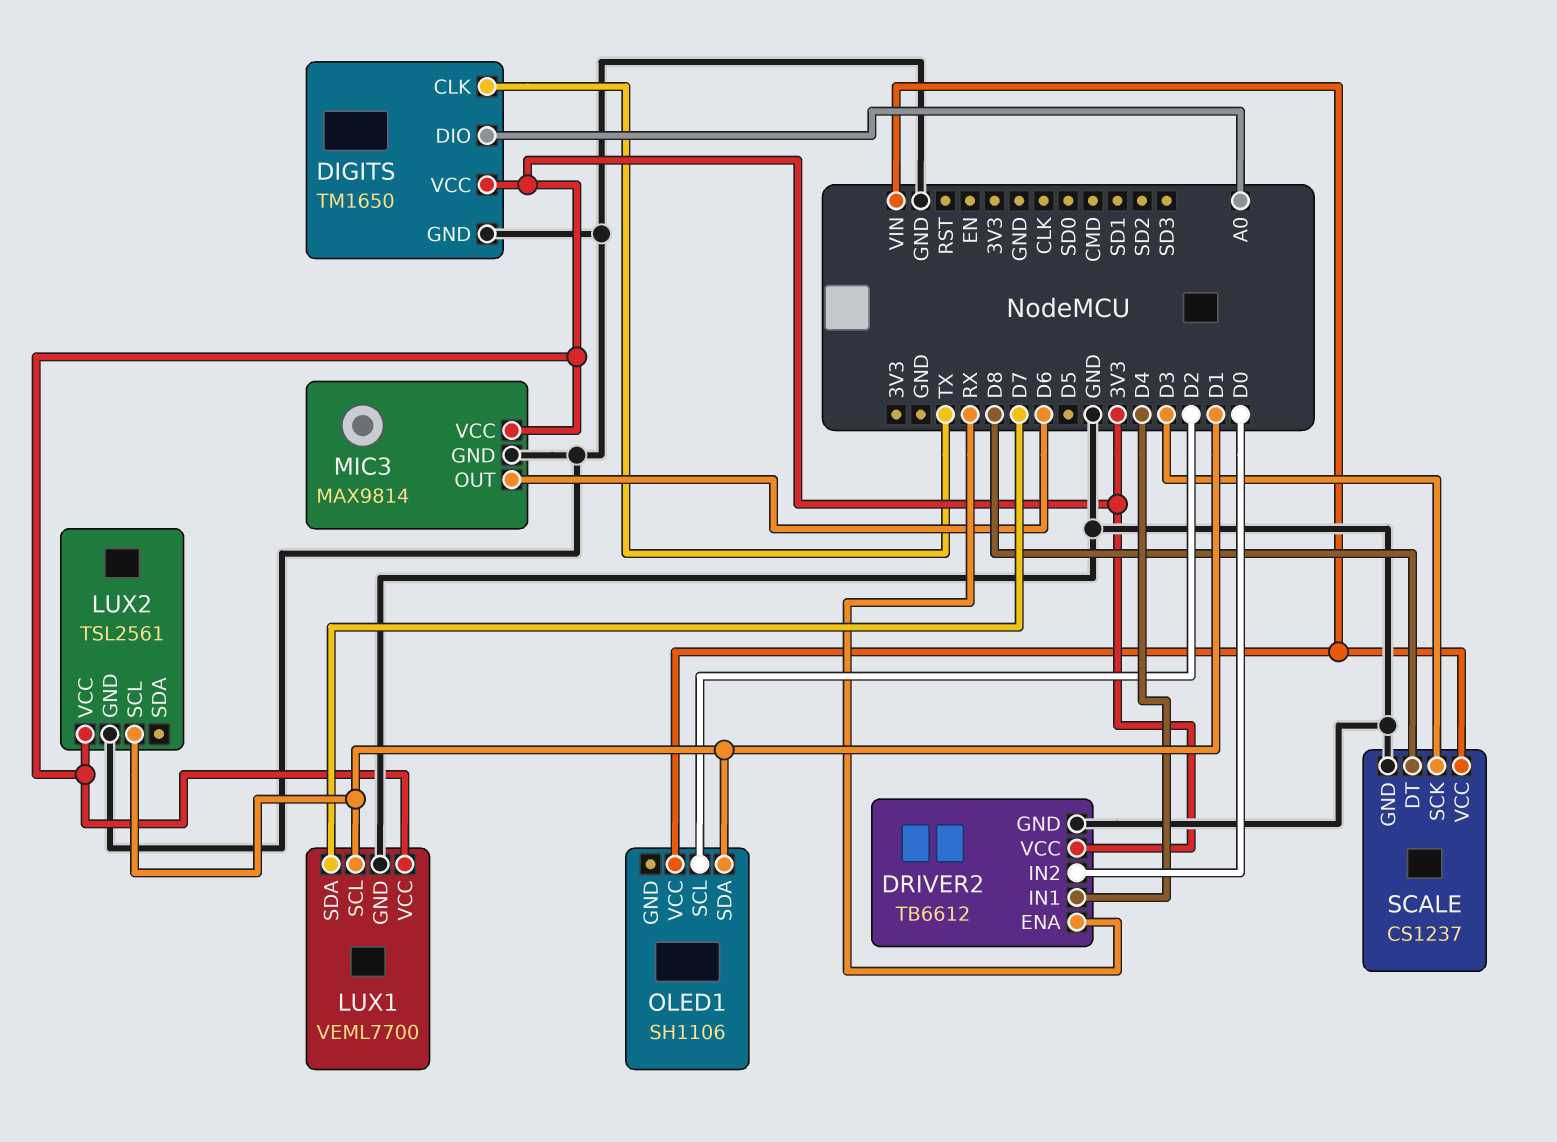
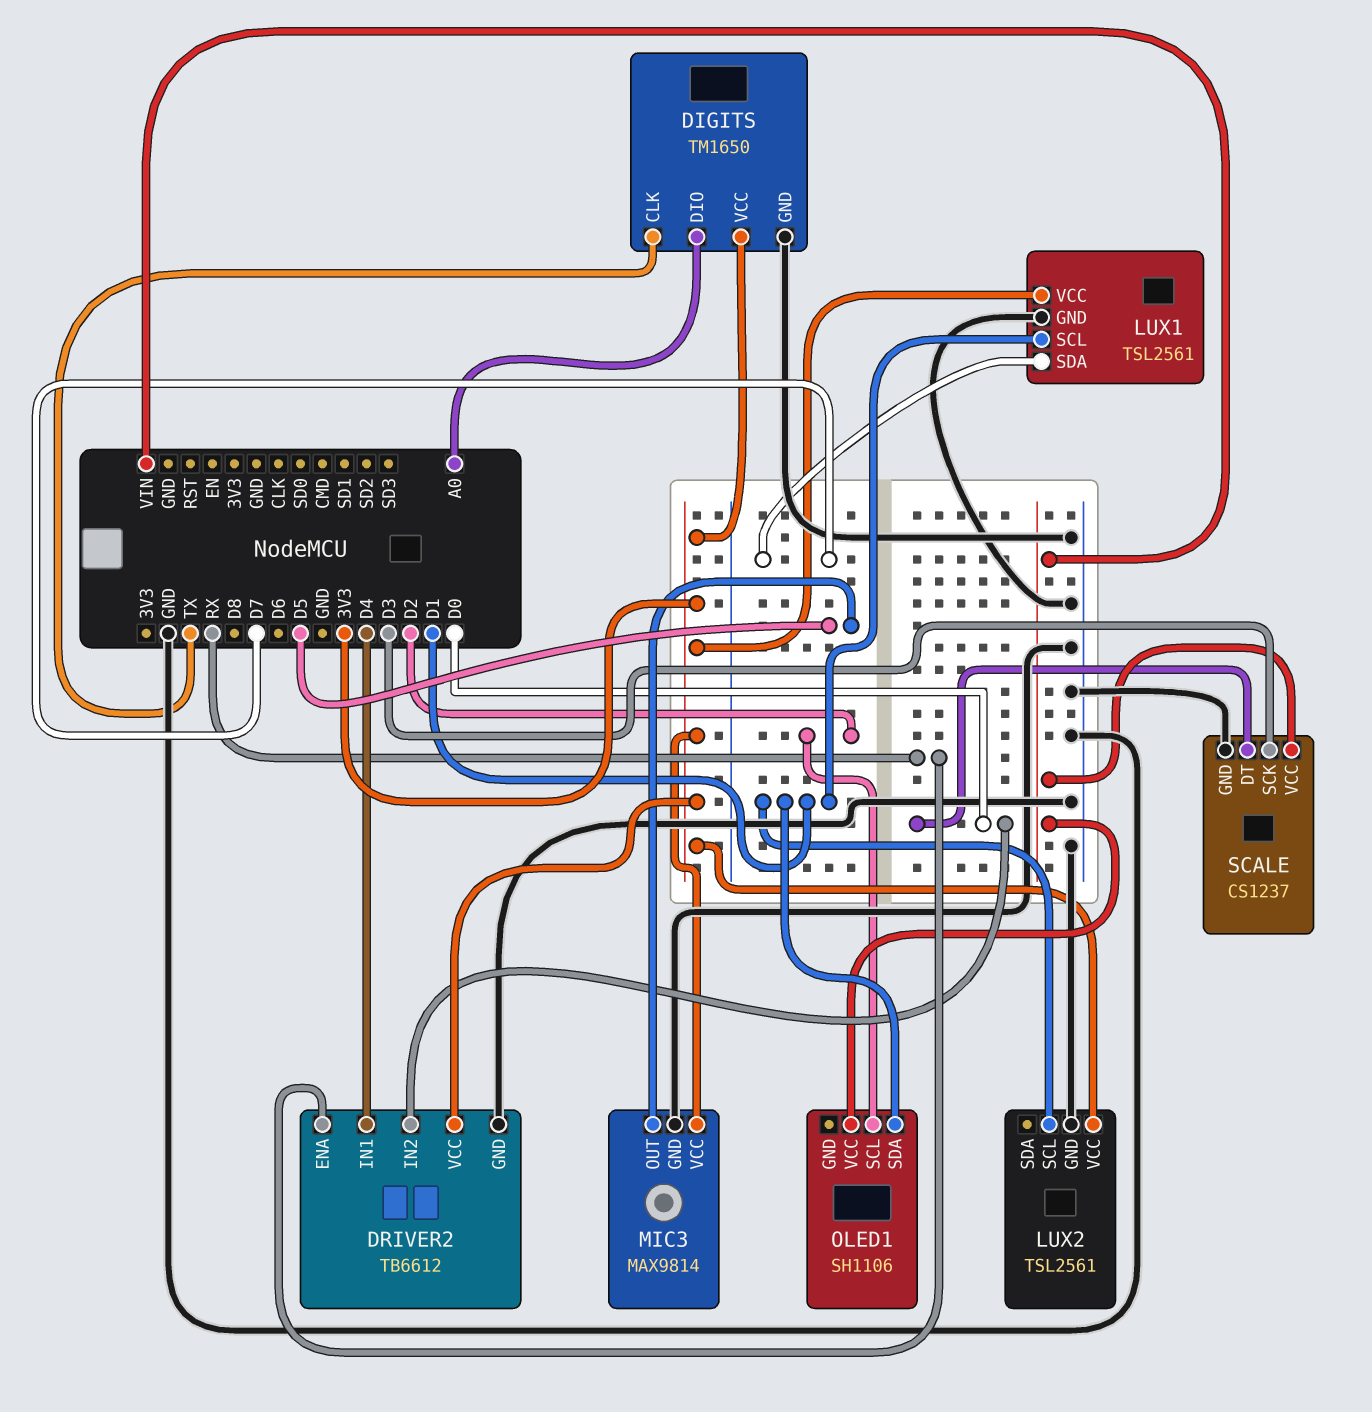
LUX1: VEML7700 -> TSL2561
MIC3 pin OUT: D6 -> D5
SCALE pin DT: D8 -> D0

